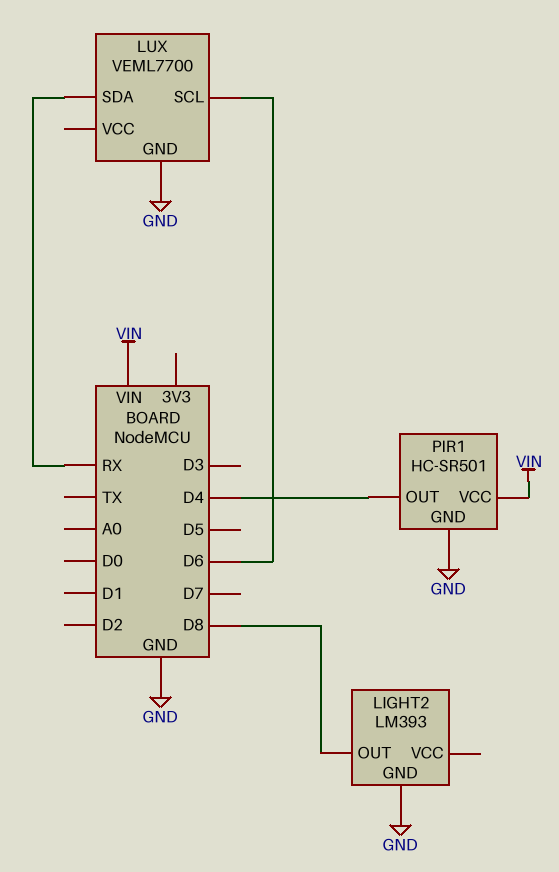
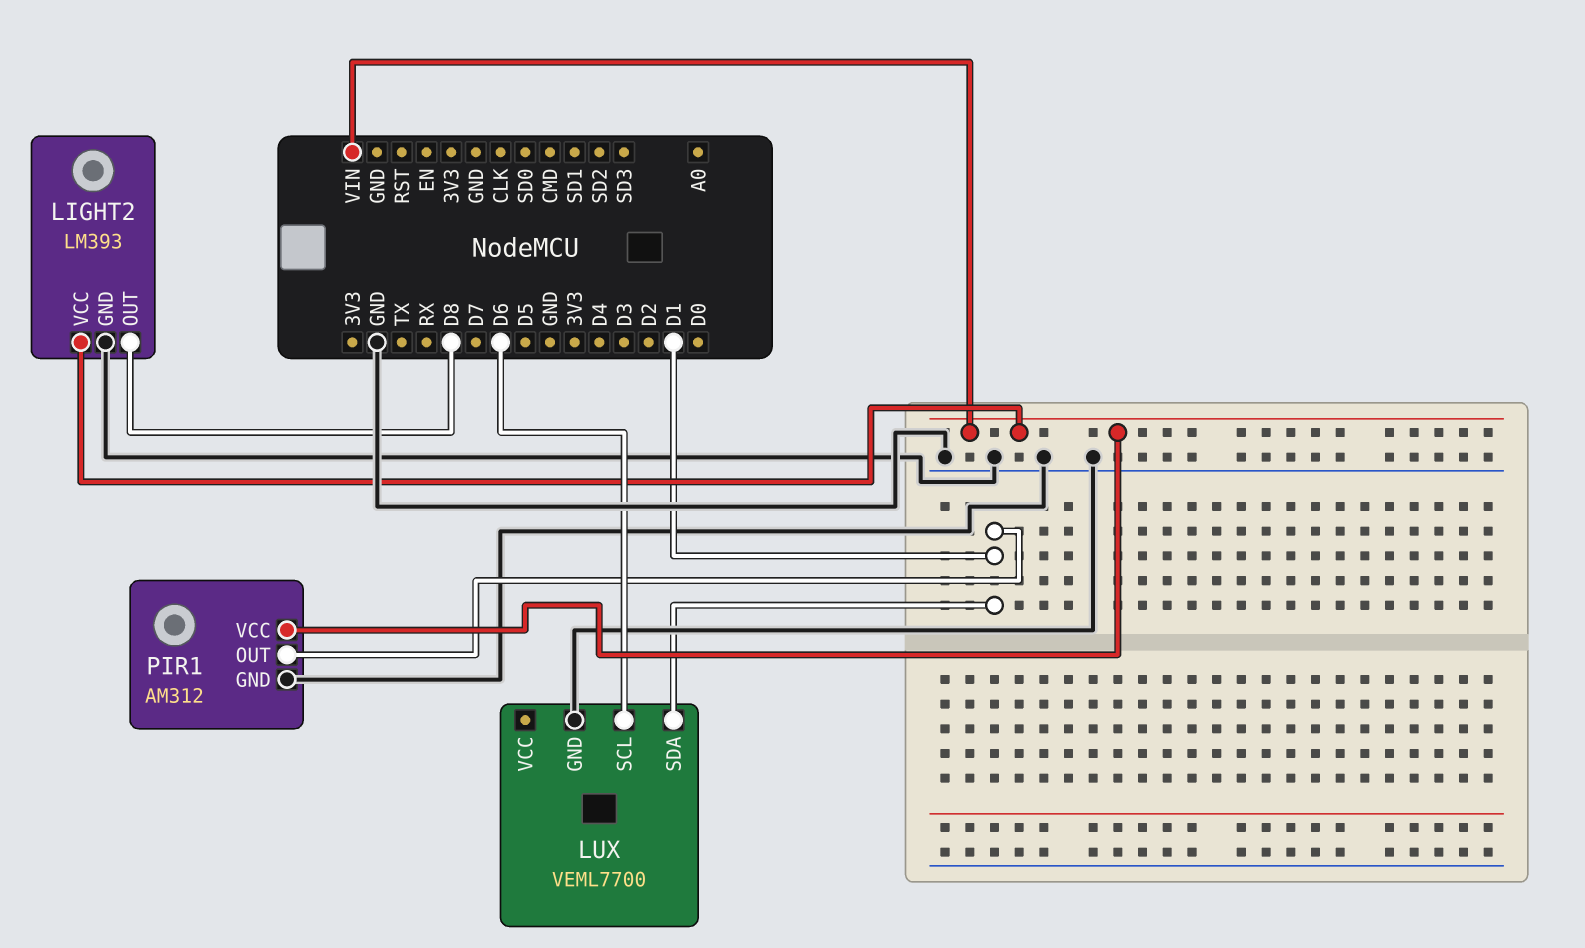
LIGHT2 pin VCC: none -> VIN
LUX pin SDA: RX -> D1
PIR1: HC-SR501 -> AM312
PIR1 pin OUT: D4 -> D1

